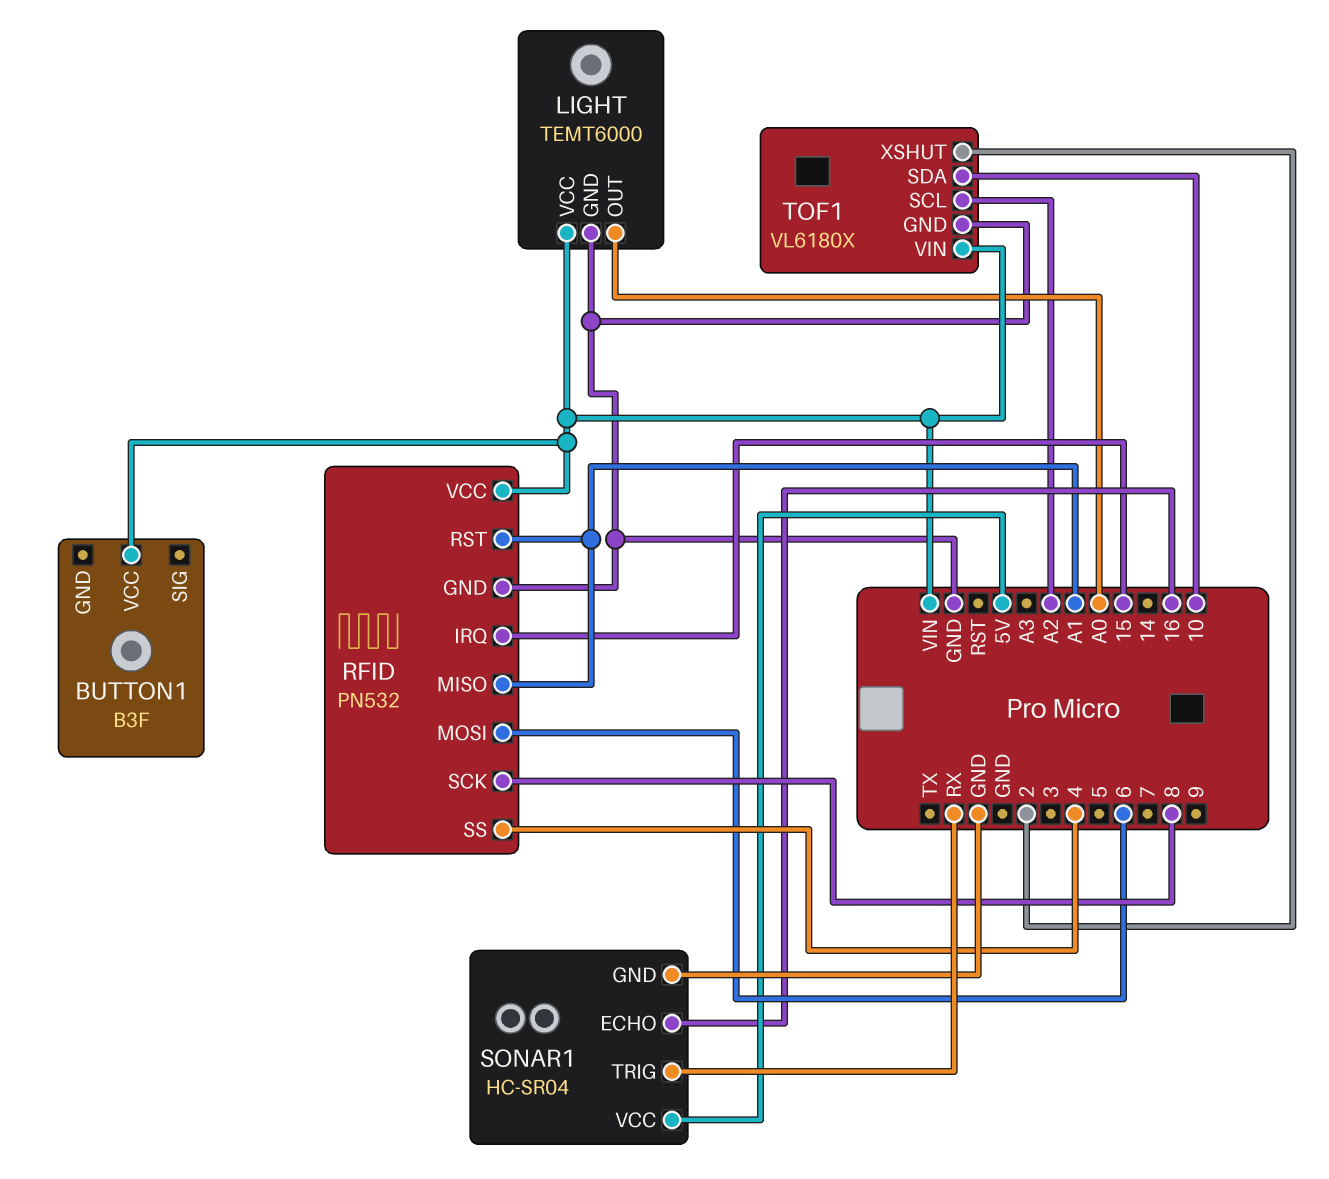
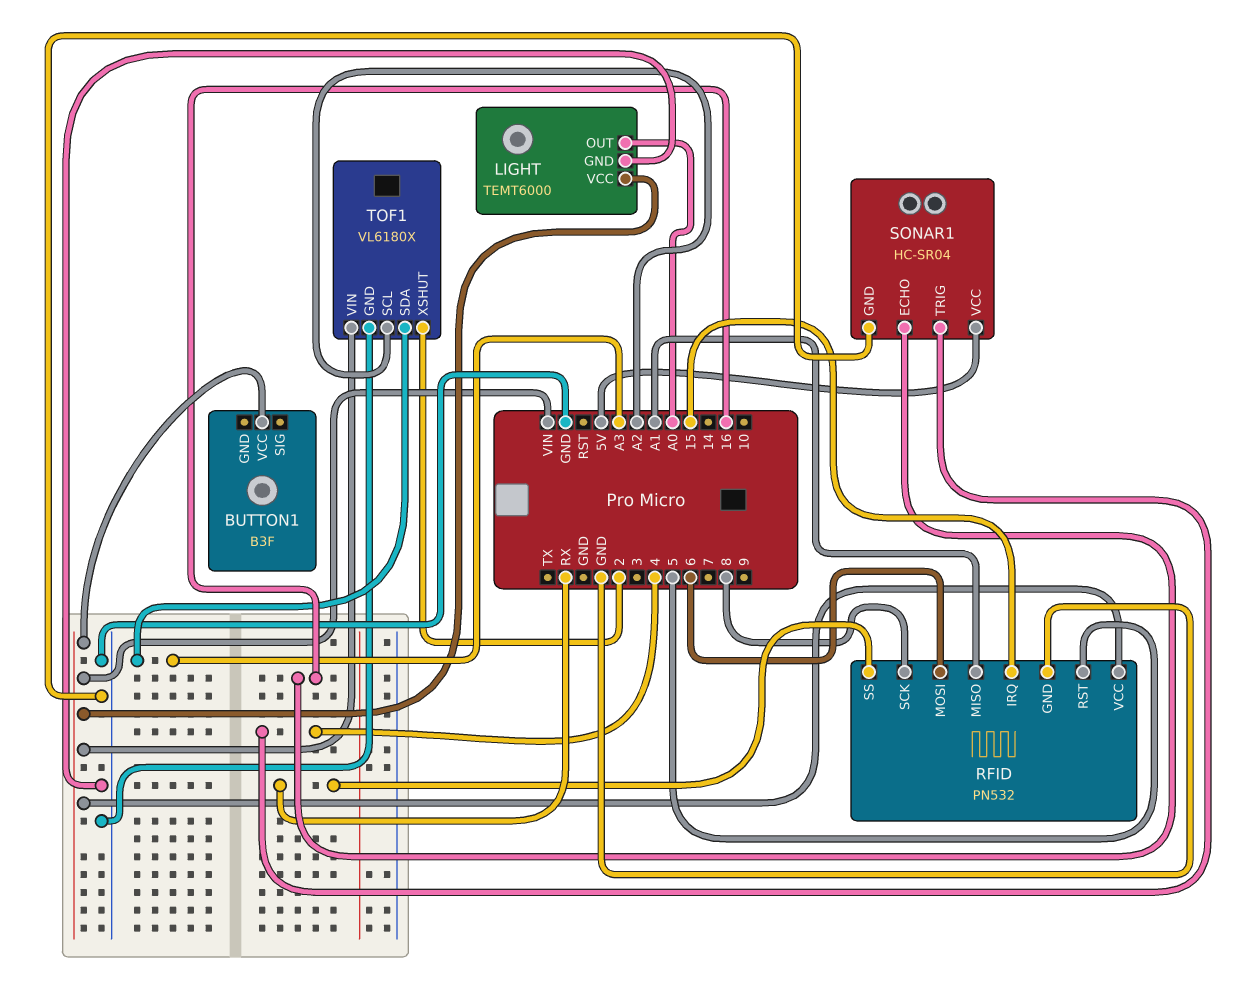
RFID pin RST: A1 -> 5
RFID pin SS: 4 -> RX
SONAR1 pin TRIG: RX -> 4
TOF1 pin SDA: 10 -> A3

